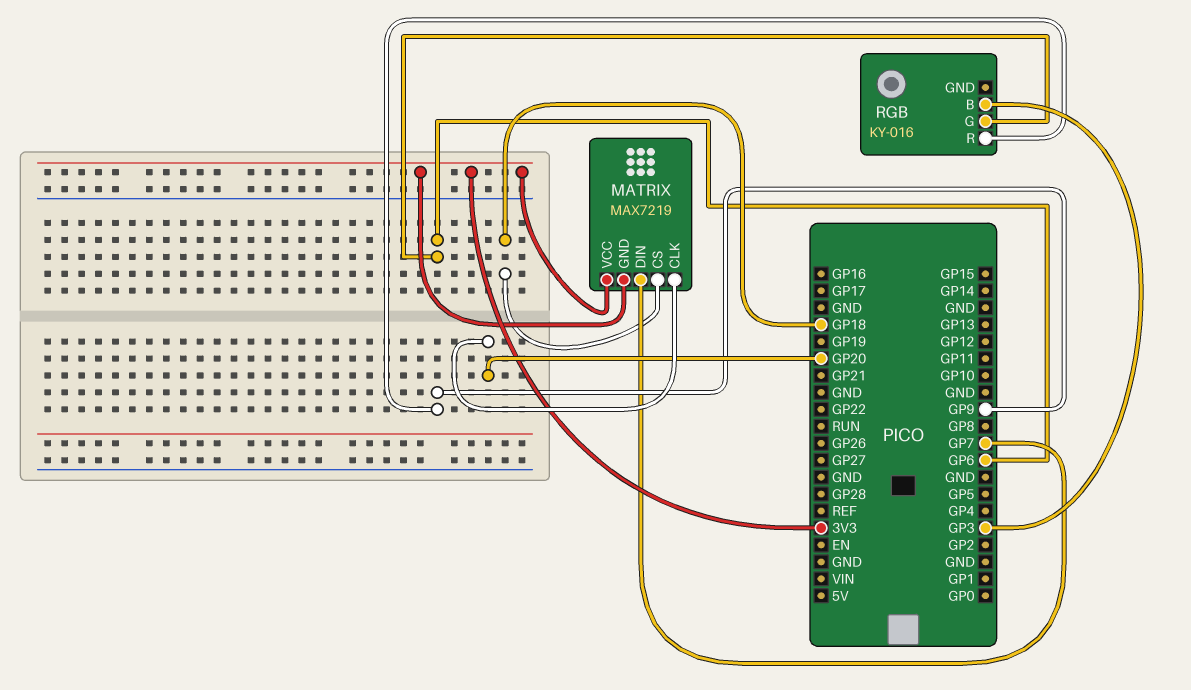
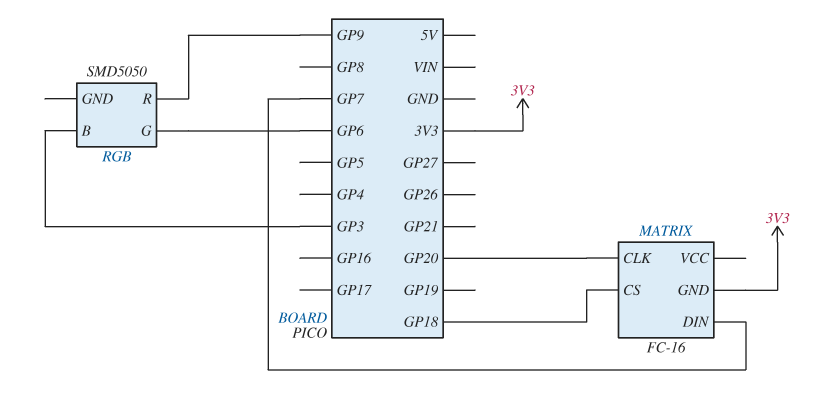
MATRIX: MAX7219 -> FC-16
MATRIX pin VCC: 3V3 -> none
RGB: KY-016 -> SMD5050

